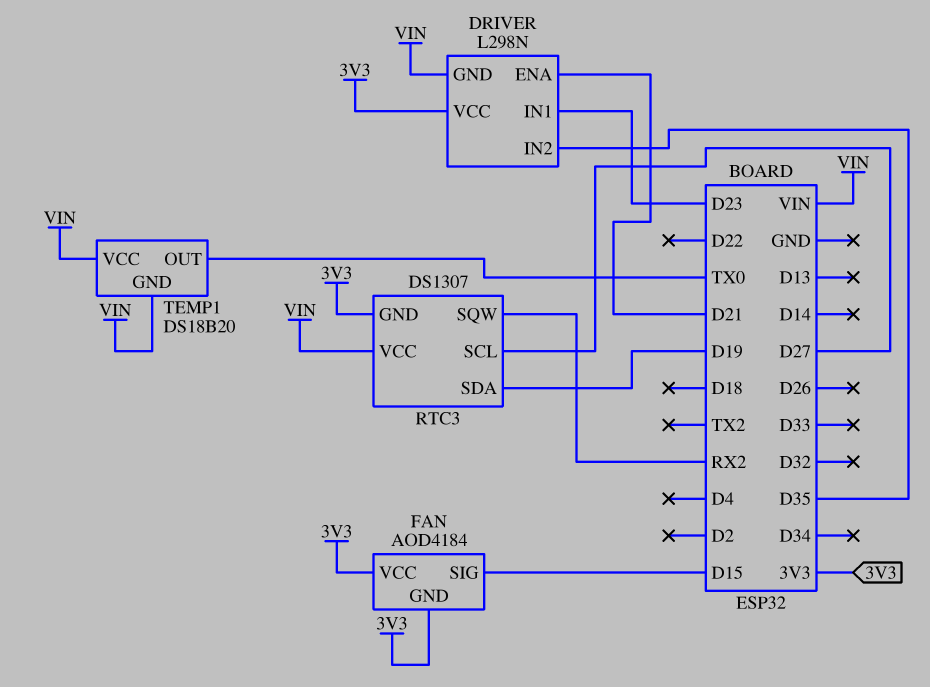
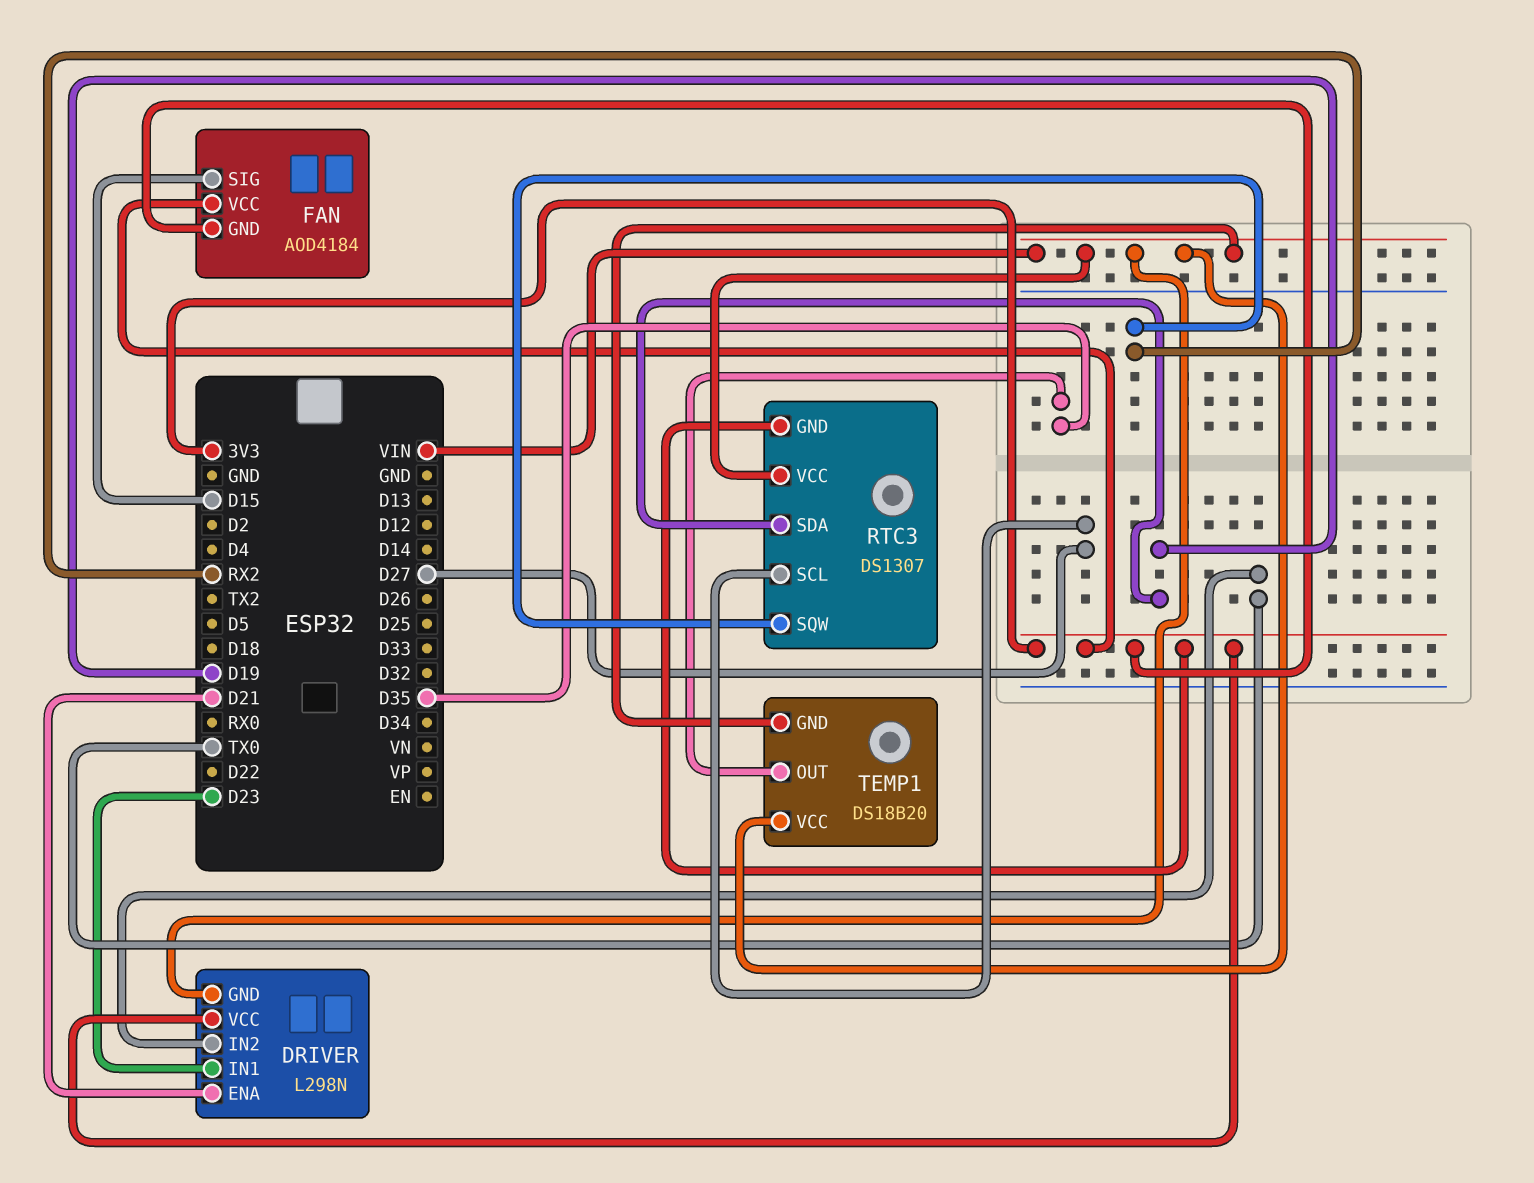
DRIVER pin IN2: D35 -> TX0
TEMP1 pin OUT: TX0 -> D35

